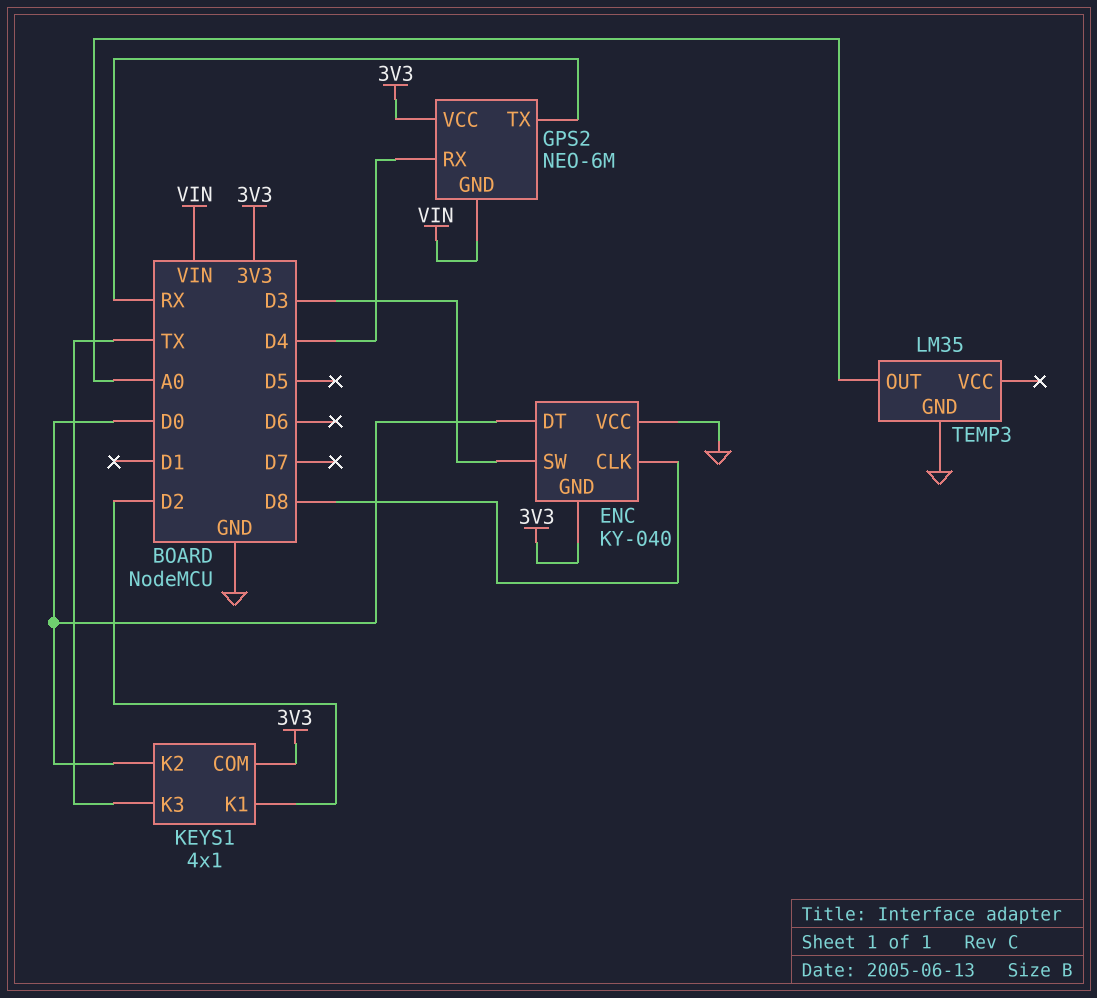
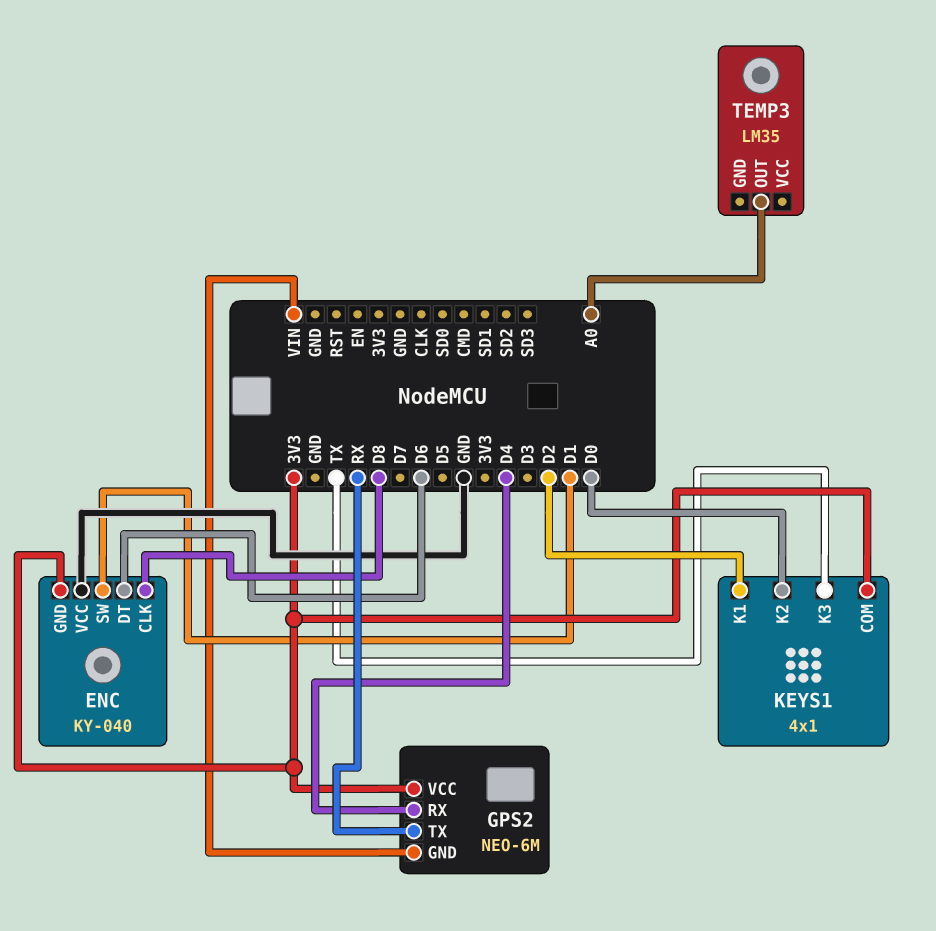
ENC pin DT: D0 -> D6
ENC pin SW: D3 -> D1
TEMP3 pin GND: GND -> none

